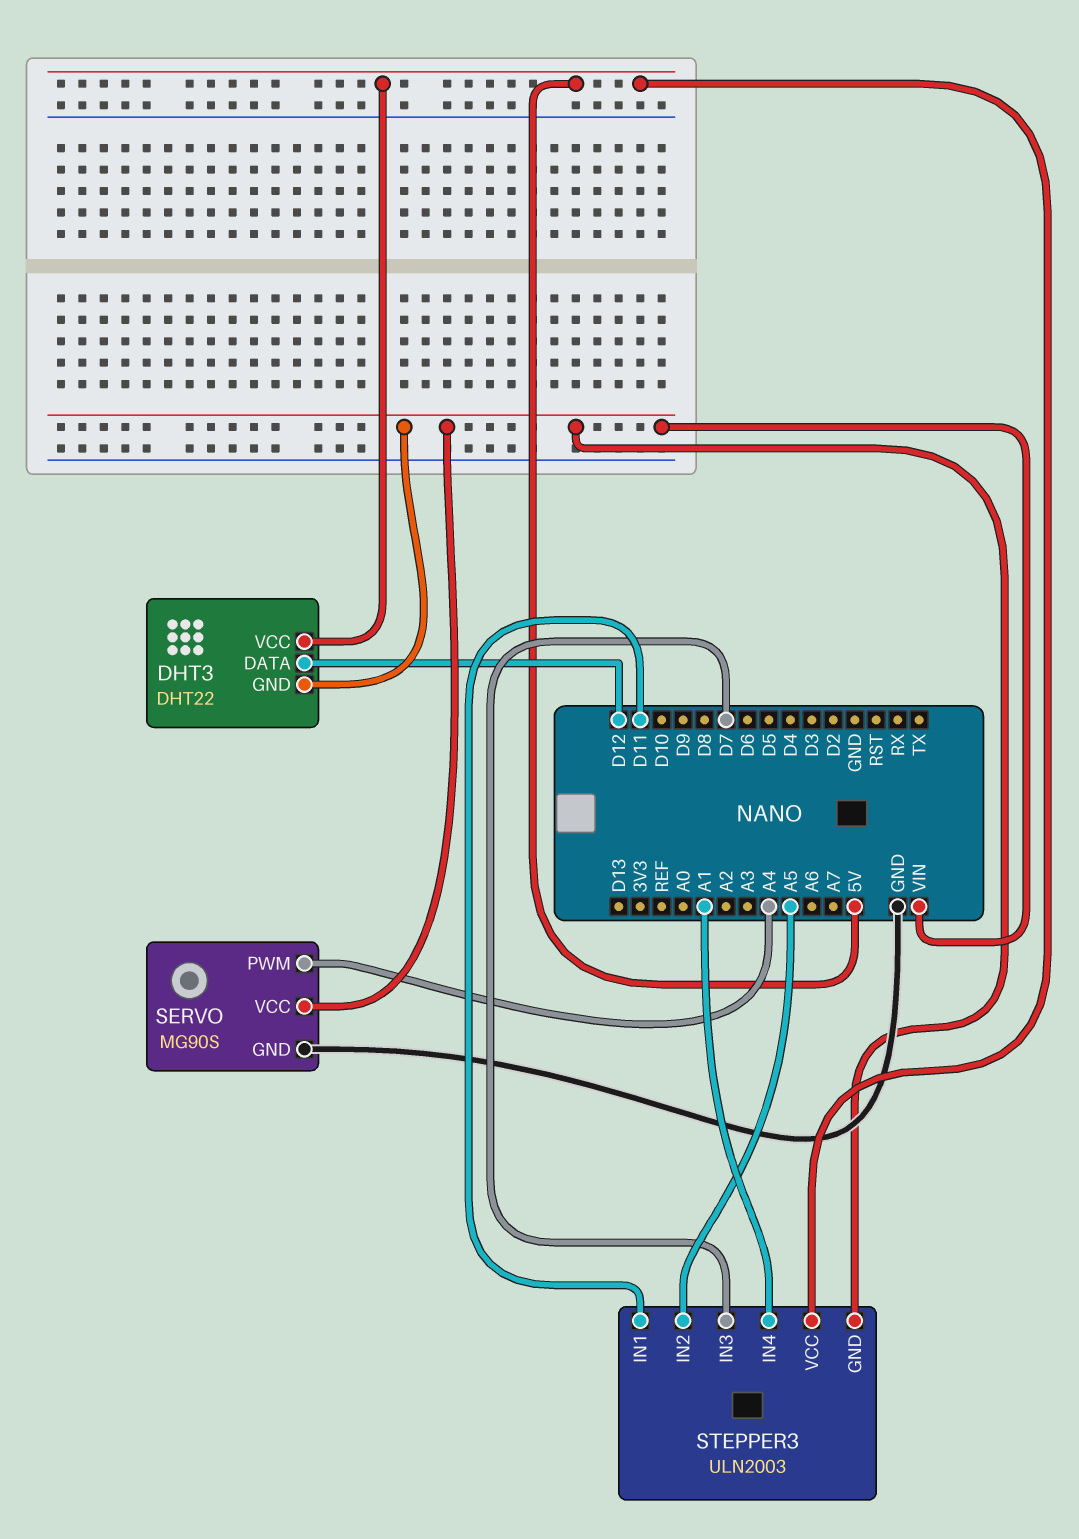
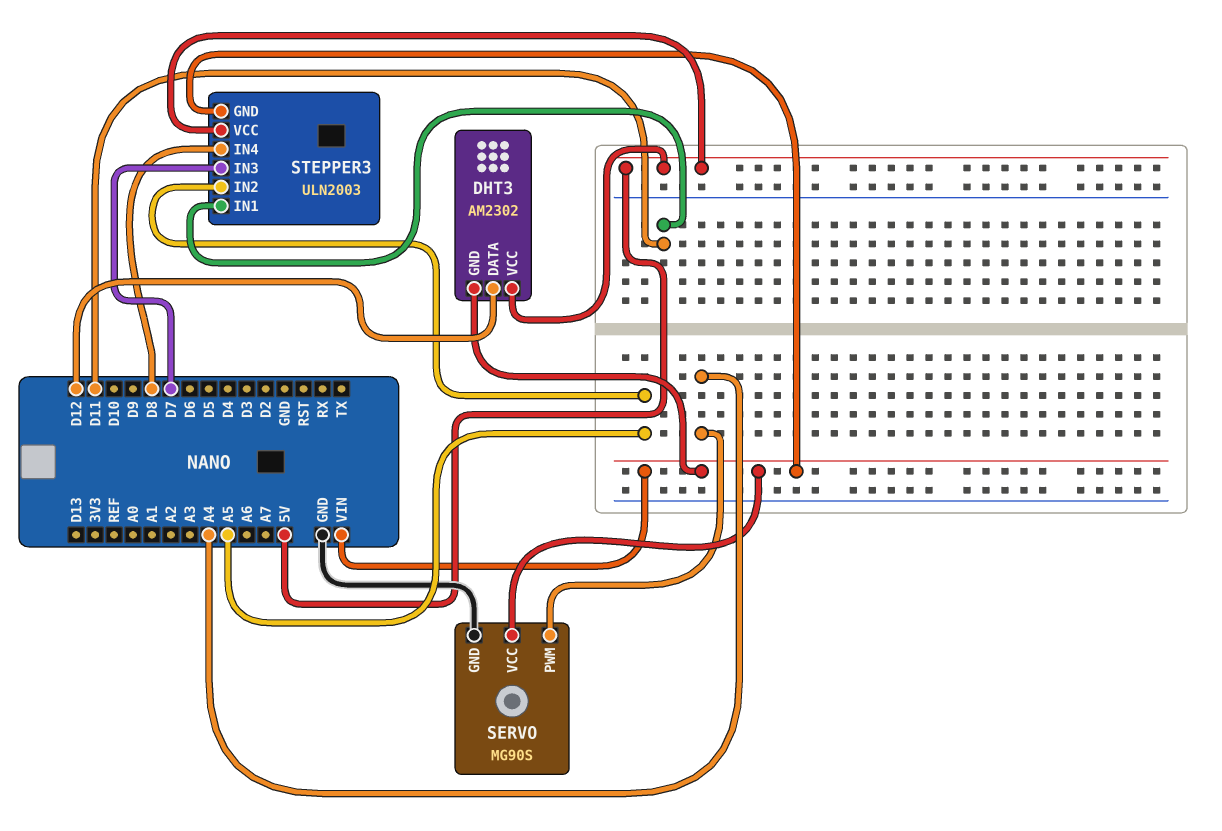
DHT3: DHT22 -> AM2302
STEPPER3 pin IN4: A1 -> D8

